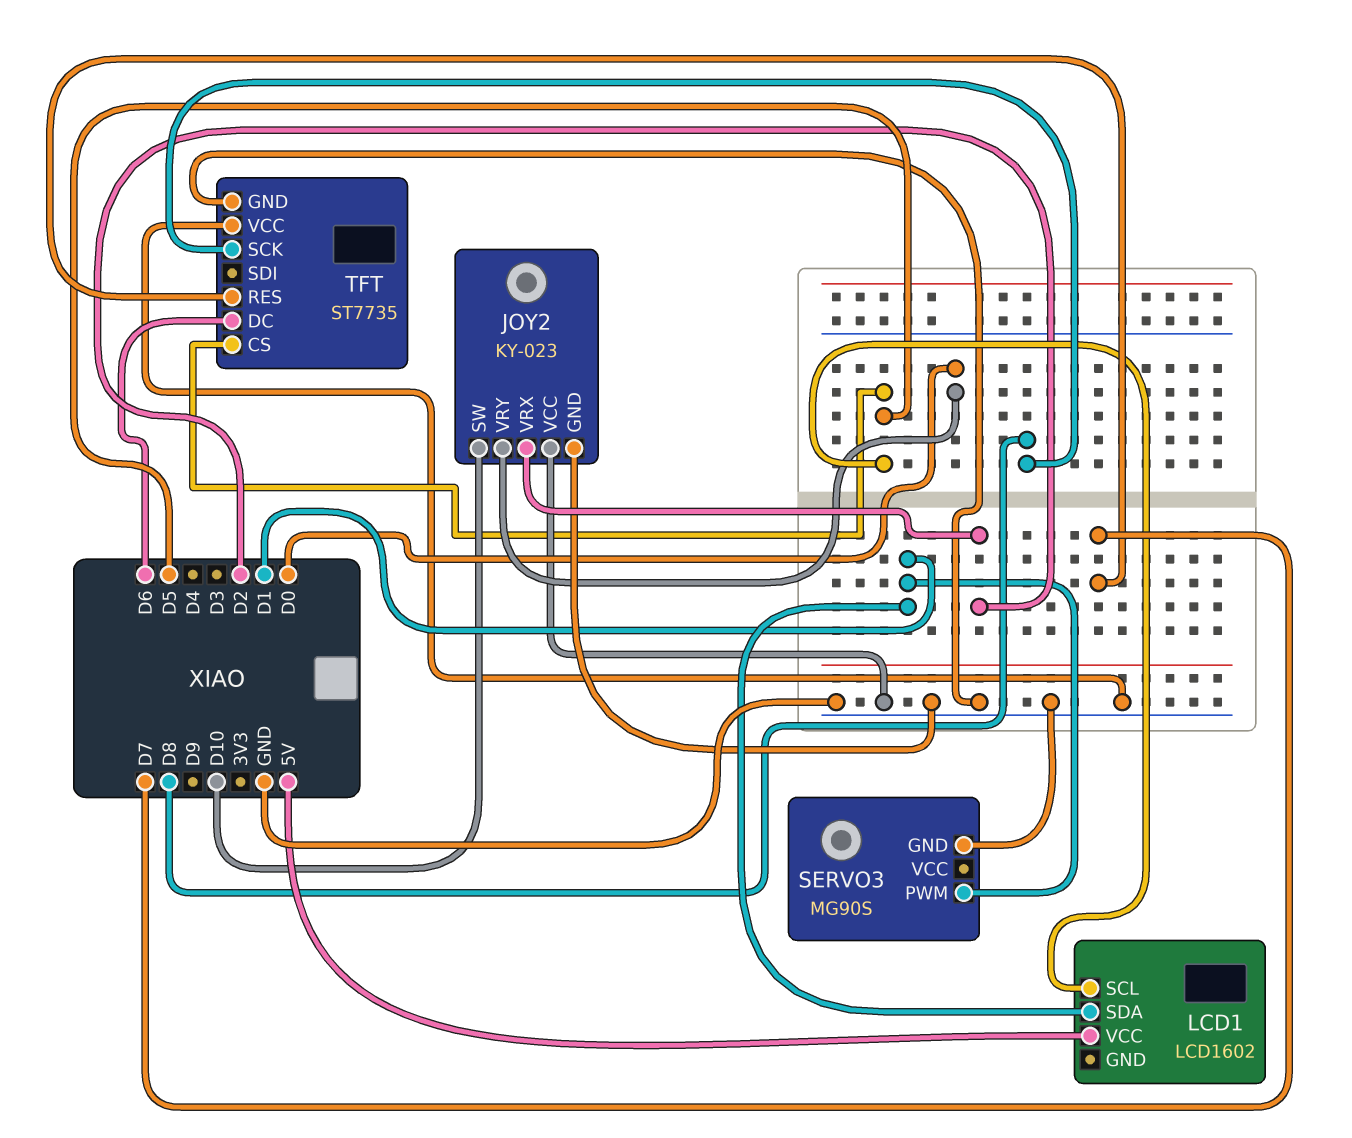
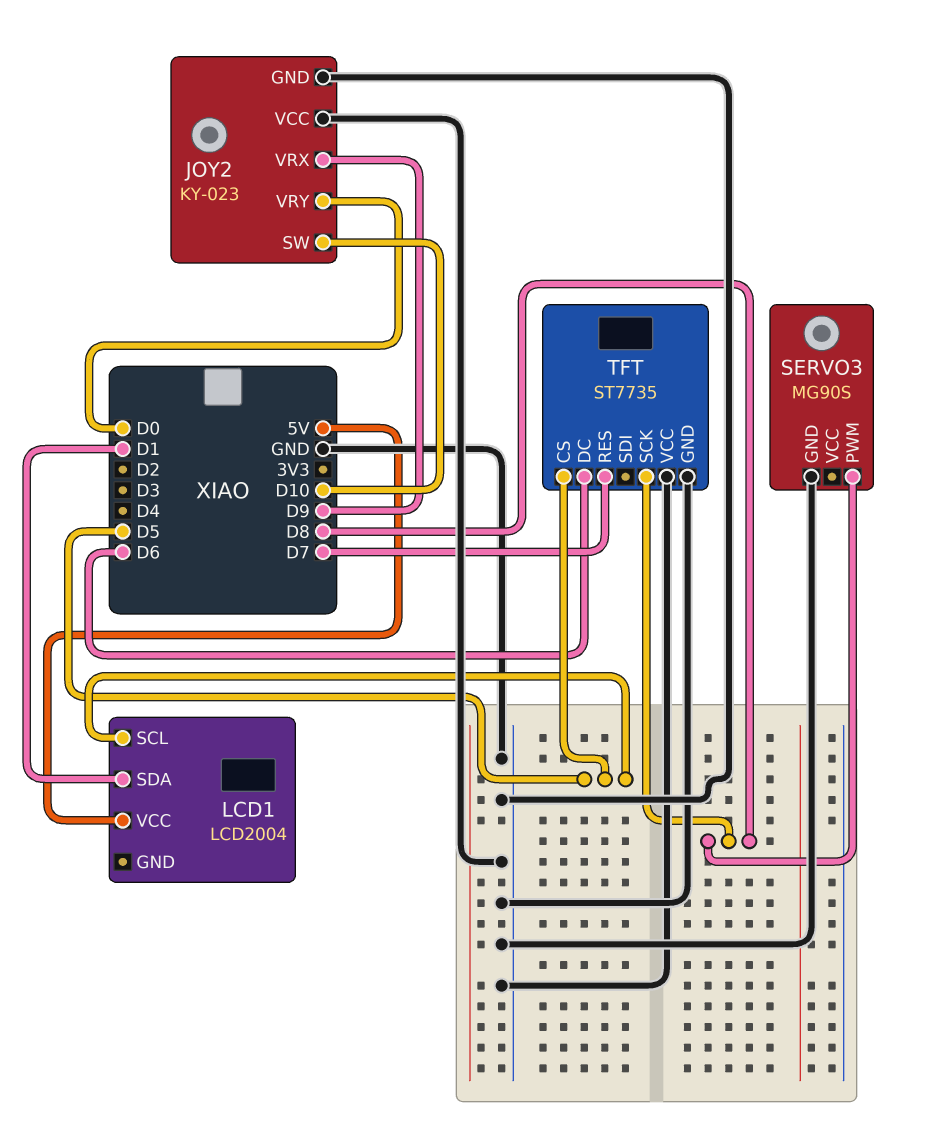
JOY2 pin VRX: D2 -> D9
LCD1: LCD1602 -> LCD2004
SERVO3 pin PWM: D1 -> D8

